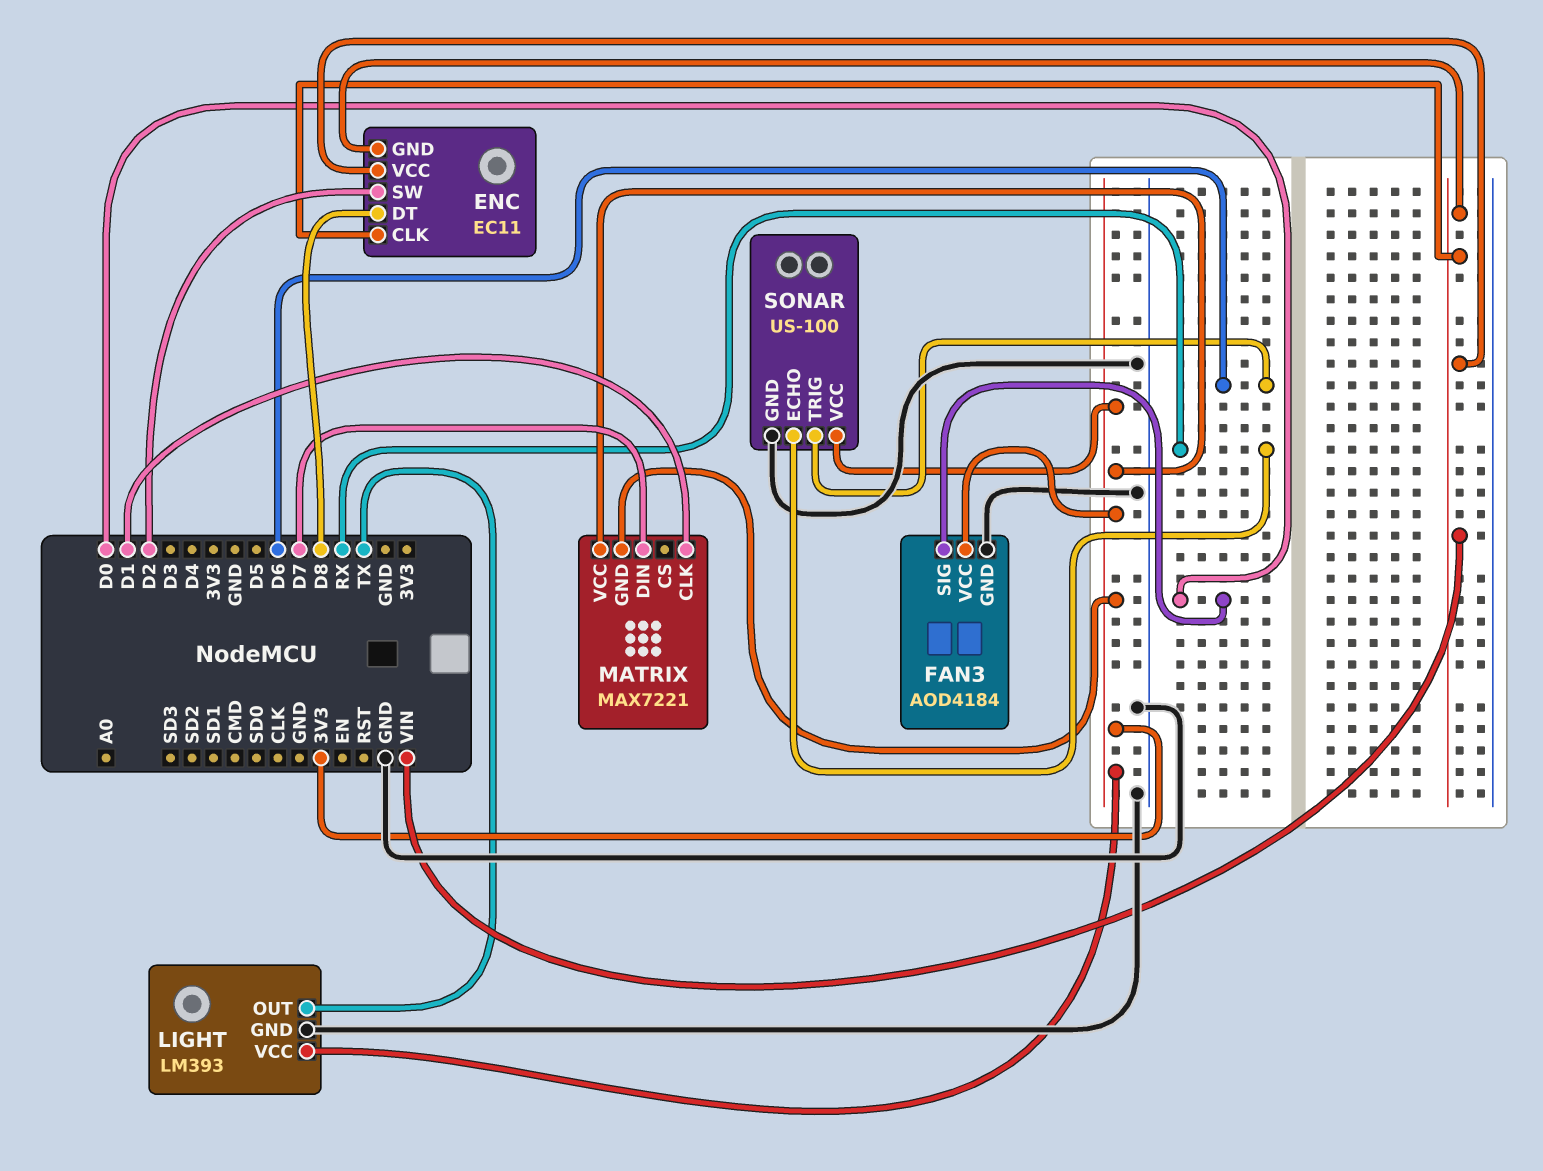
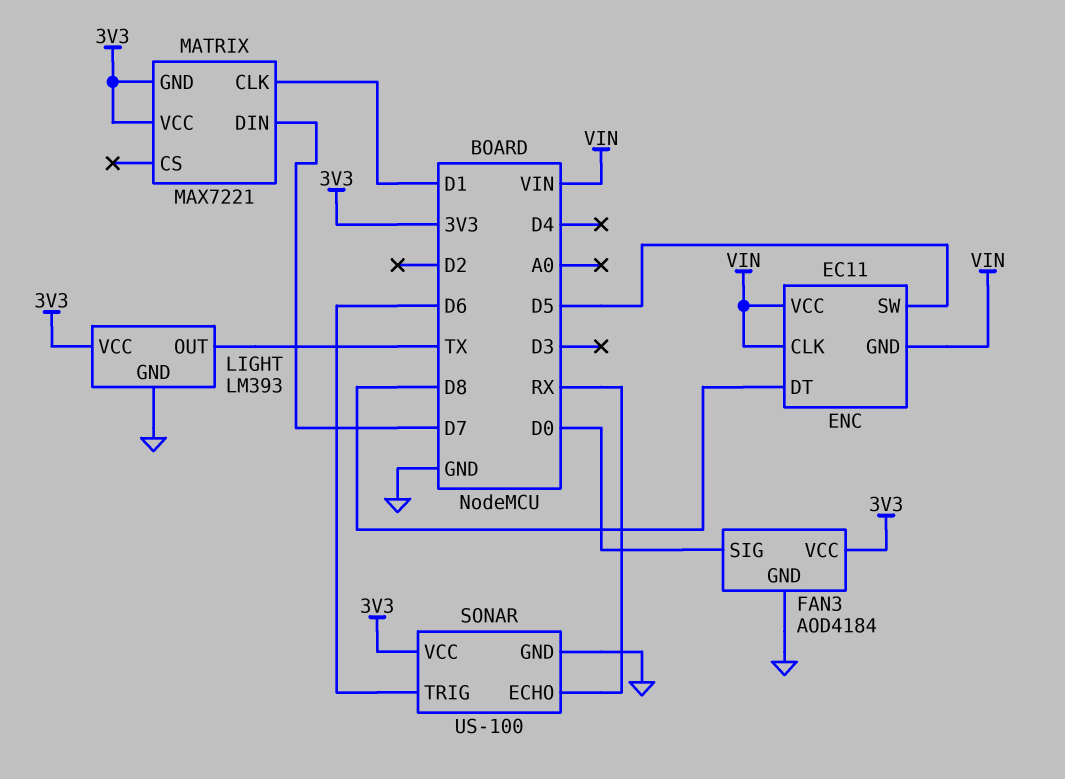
ENC pin SW: D2 -> D5

